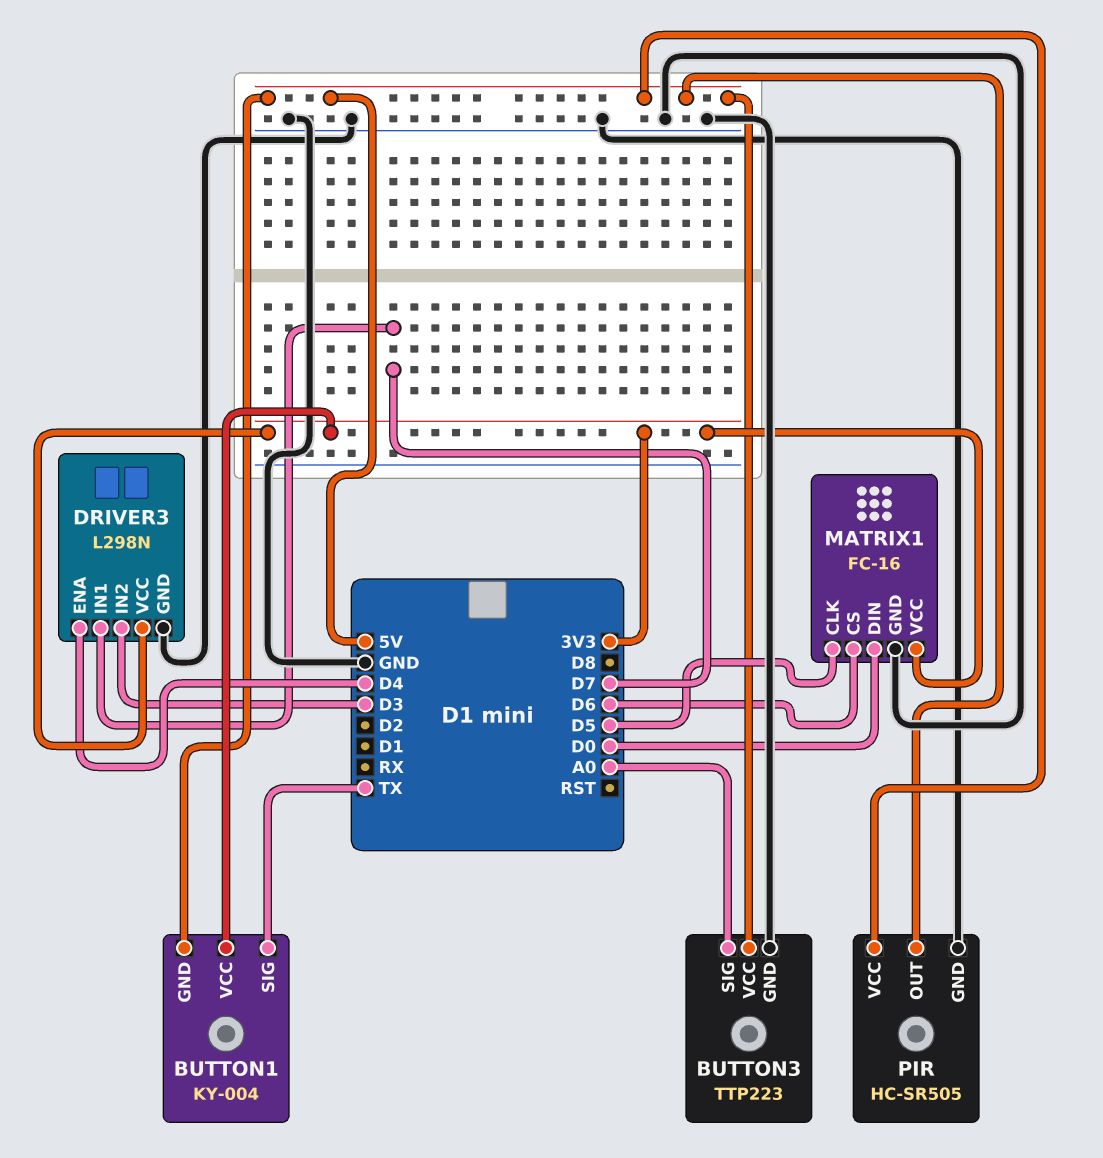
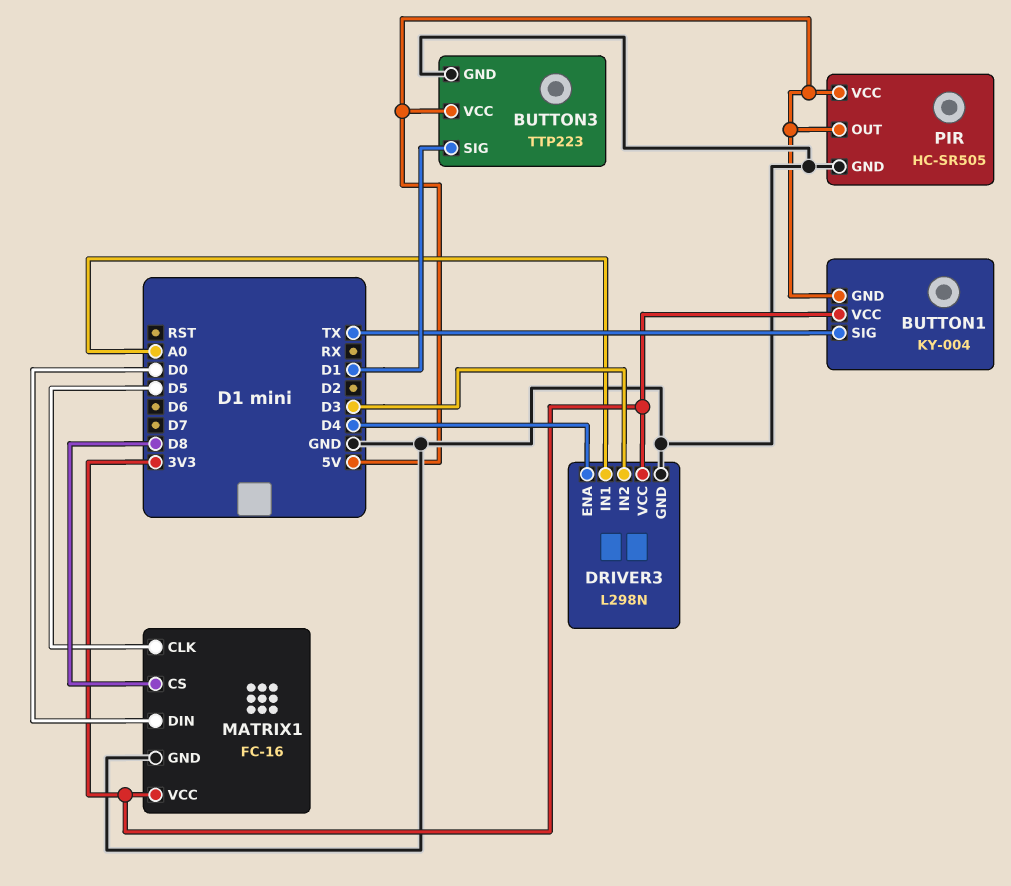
BUTTON3 pin SIG: A0 -> D1
DRIVER3 pin IN1: D7 -> A0
MATRIX1 pin CS: D6 -> D8

